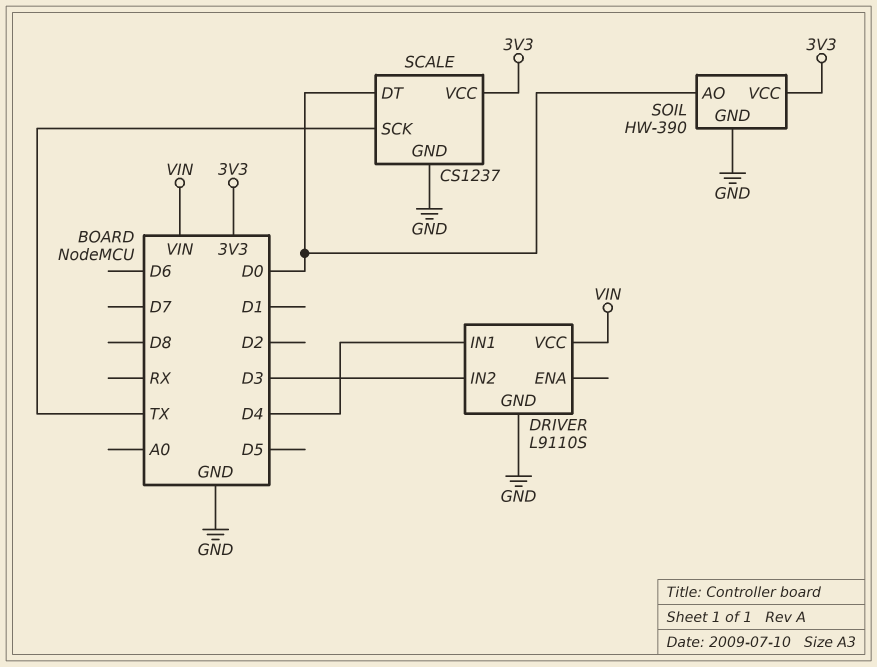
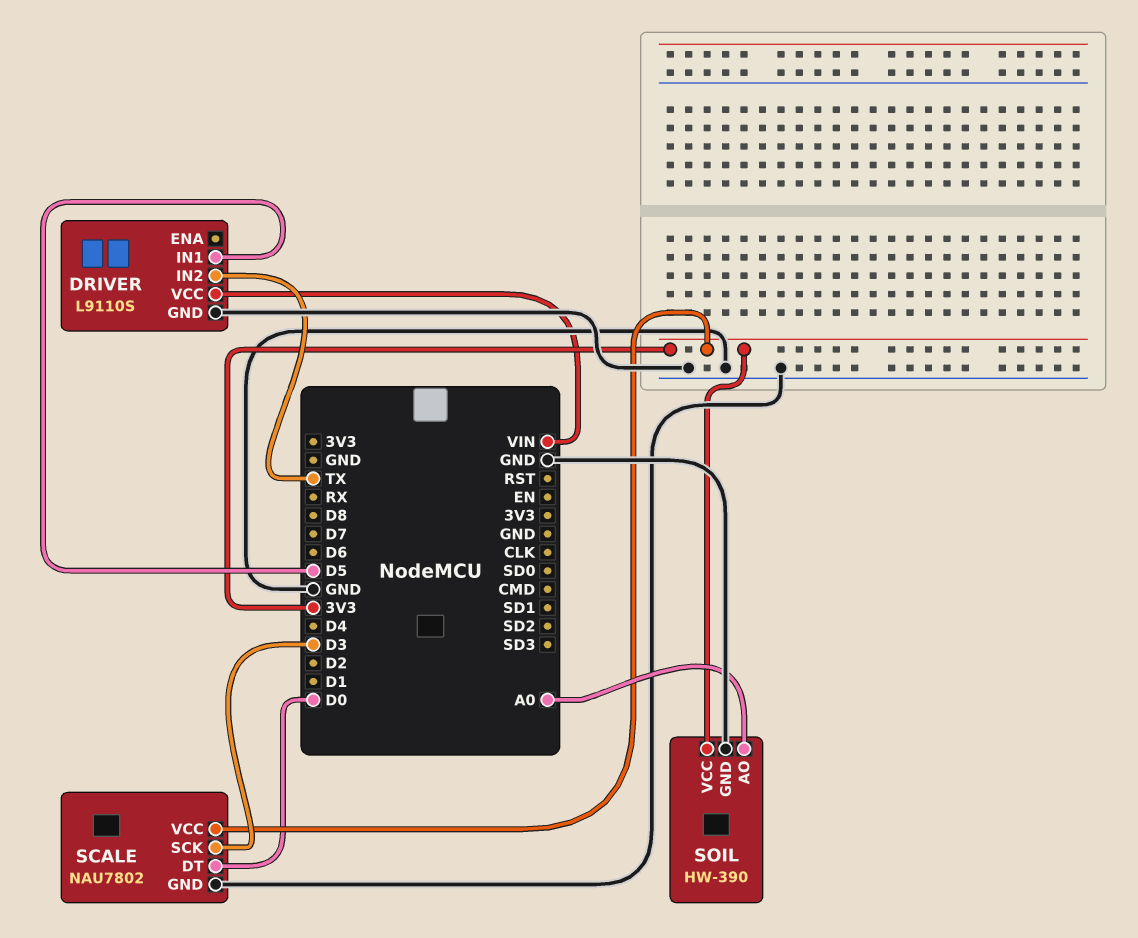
DRIVER pin IN1: D4 -> D5
DRIVER pin IN2: D3 -> TX
SCALE: CS1237 -> NAU7802
SCALE pin SCK: TX -> D3
SOIL pin AO: D0 -> A0

